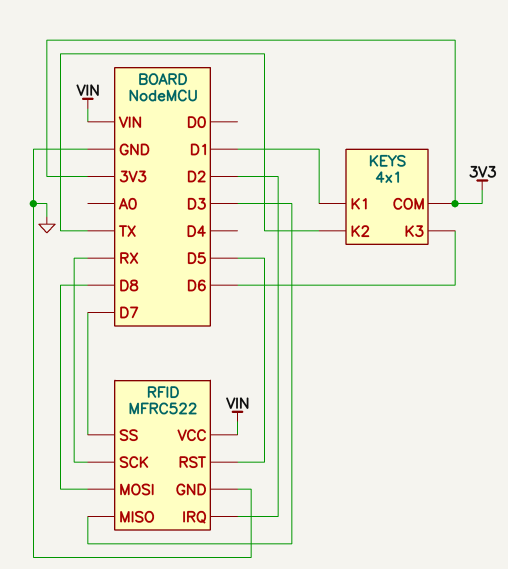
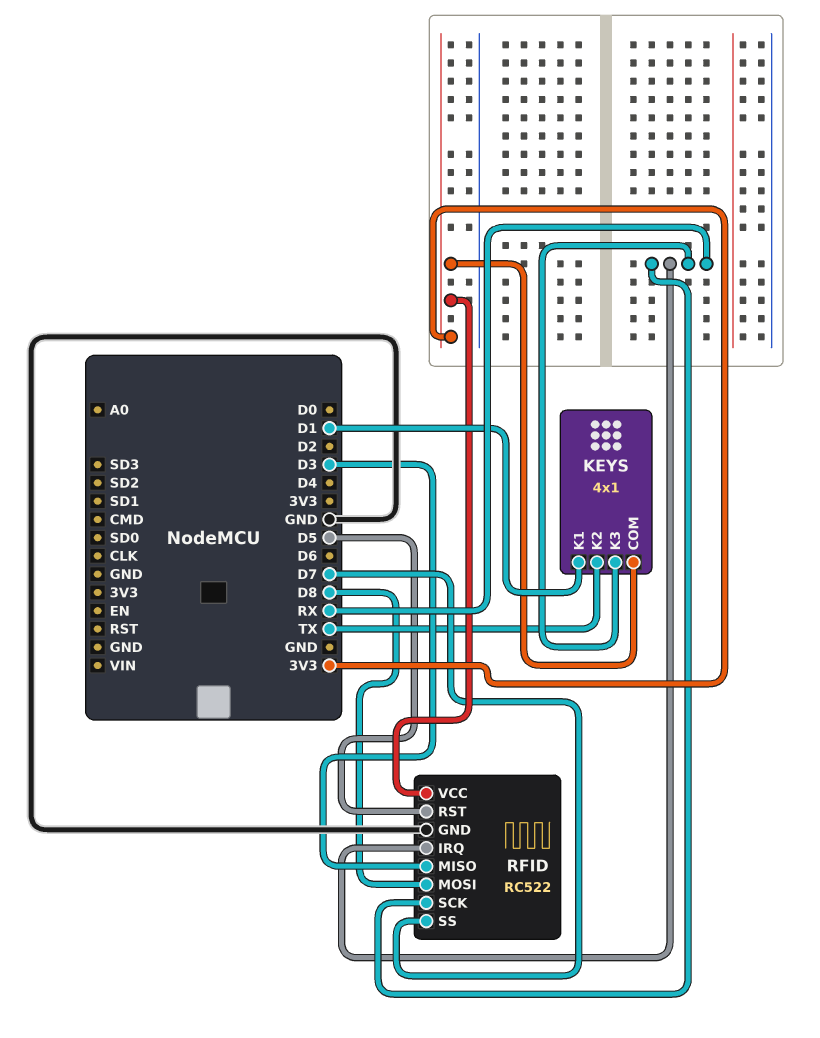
KEYS pin K3: D6 -> RX
RFID: MFRC522 -> RC522
RFID pin IRQ: D2 -> RX
RFID pin VCC: VIN -> 3V3

